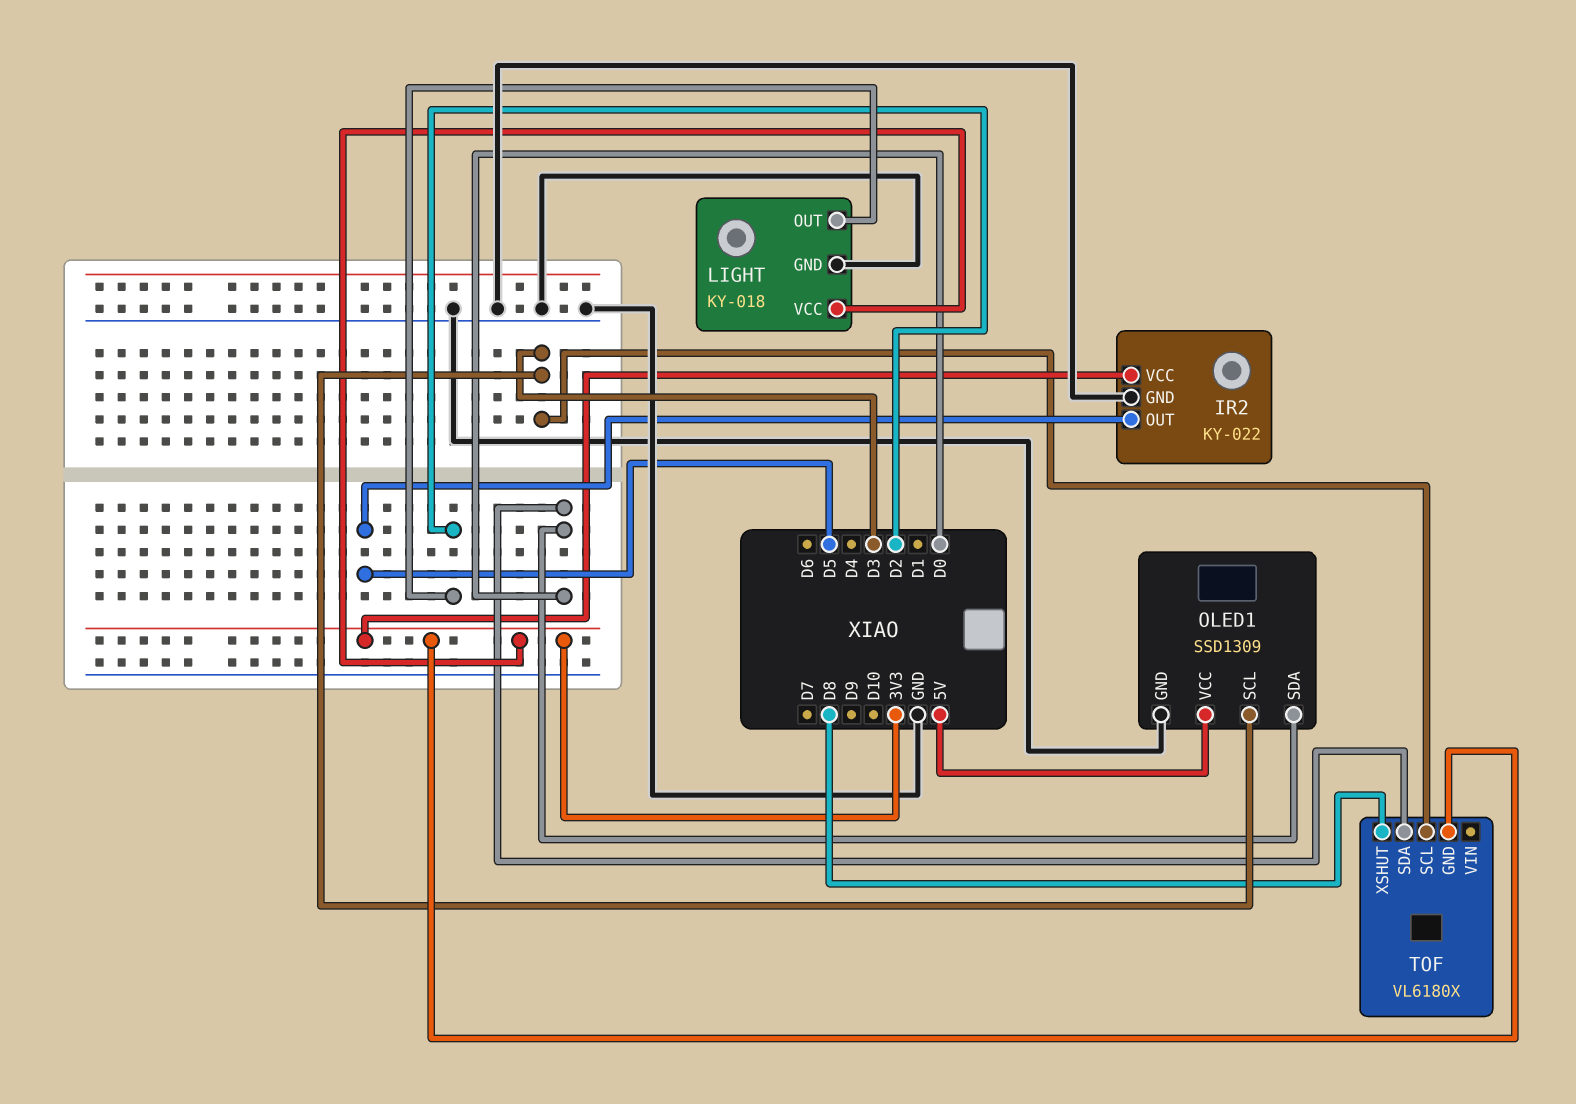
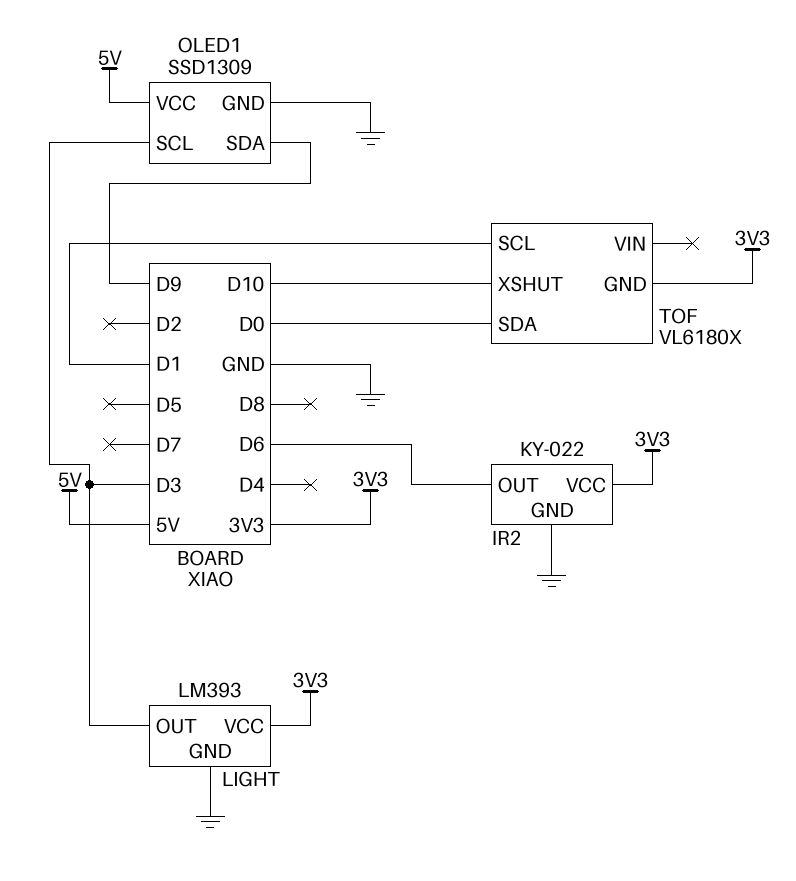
IR2 pin OUT: D5 -> D6
LIGHT: KY-018 -> LM393
LIGHT pin OUT: D2 -> D3
OLED1 pin SDA: D0 -> D9
TOF pin SCL: D3 -> D1
TOF pin XSHUT: D8 -> D10

